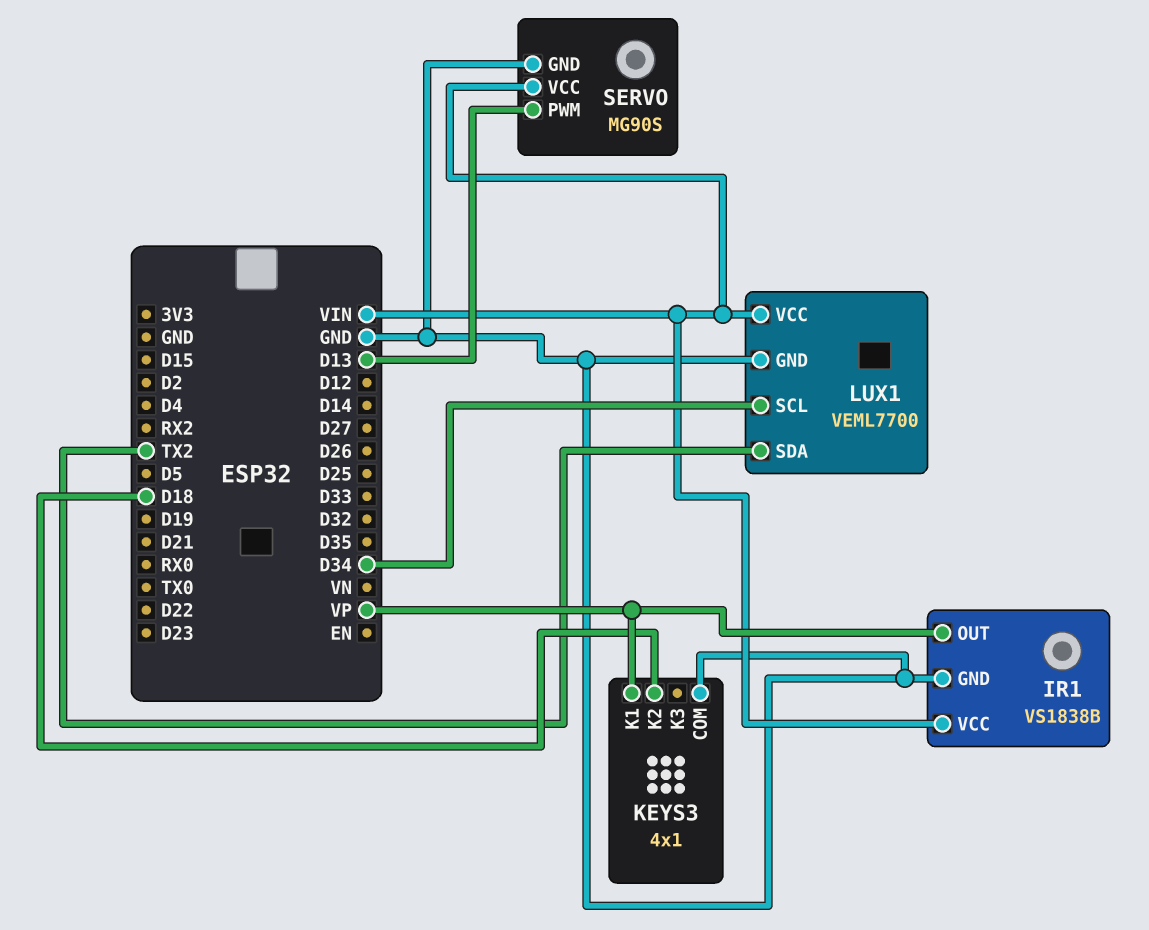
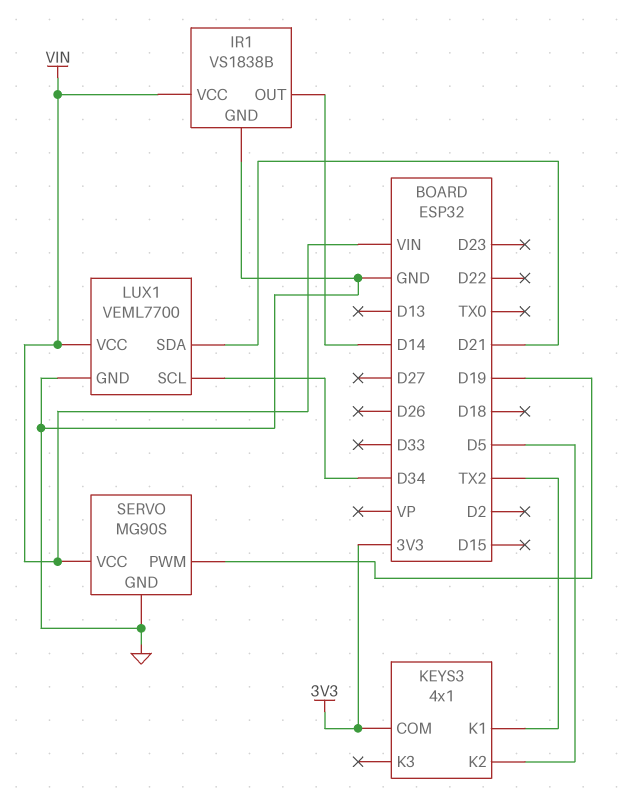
IR1 pin OUT: VP -> D14
KEYS3 pin COM: GND -> 3V3
KEYS3 pin K1: VP -> TX2
KEYS3 pin K2: D18 -> D5
LUX1 pin SDA: TX2 -> D21
SERVO pin PWM: D13 -> D19

